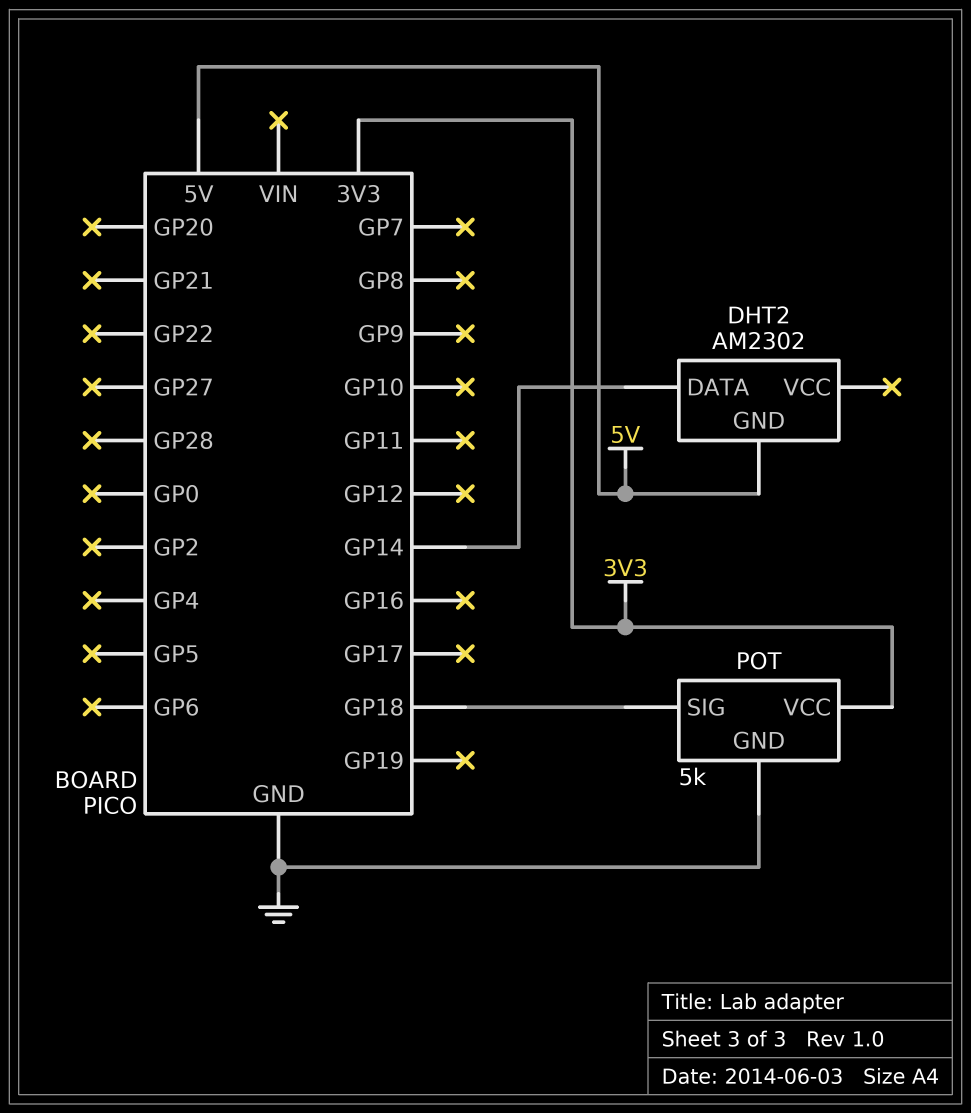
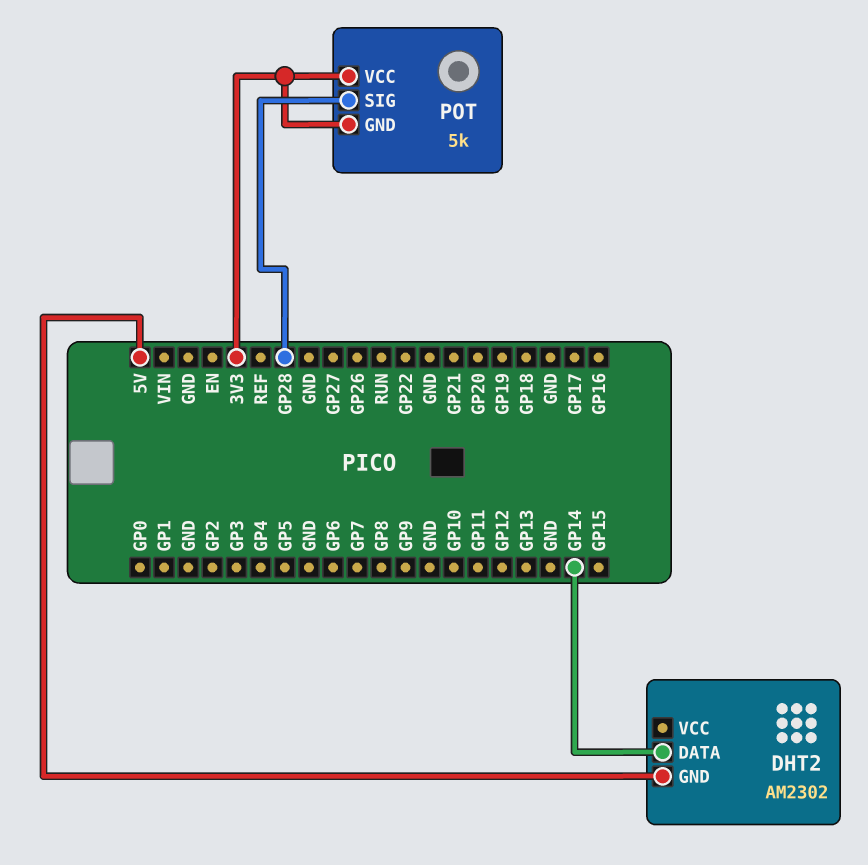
POT pin GND: GND -> 3V3
POT pin SIG: GP18 -> GP28

